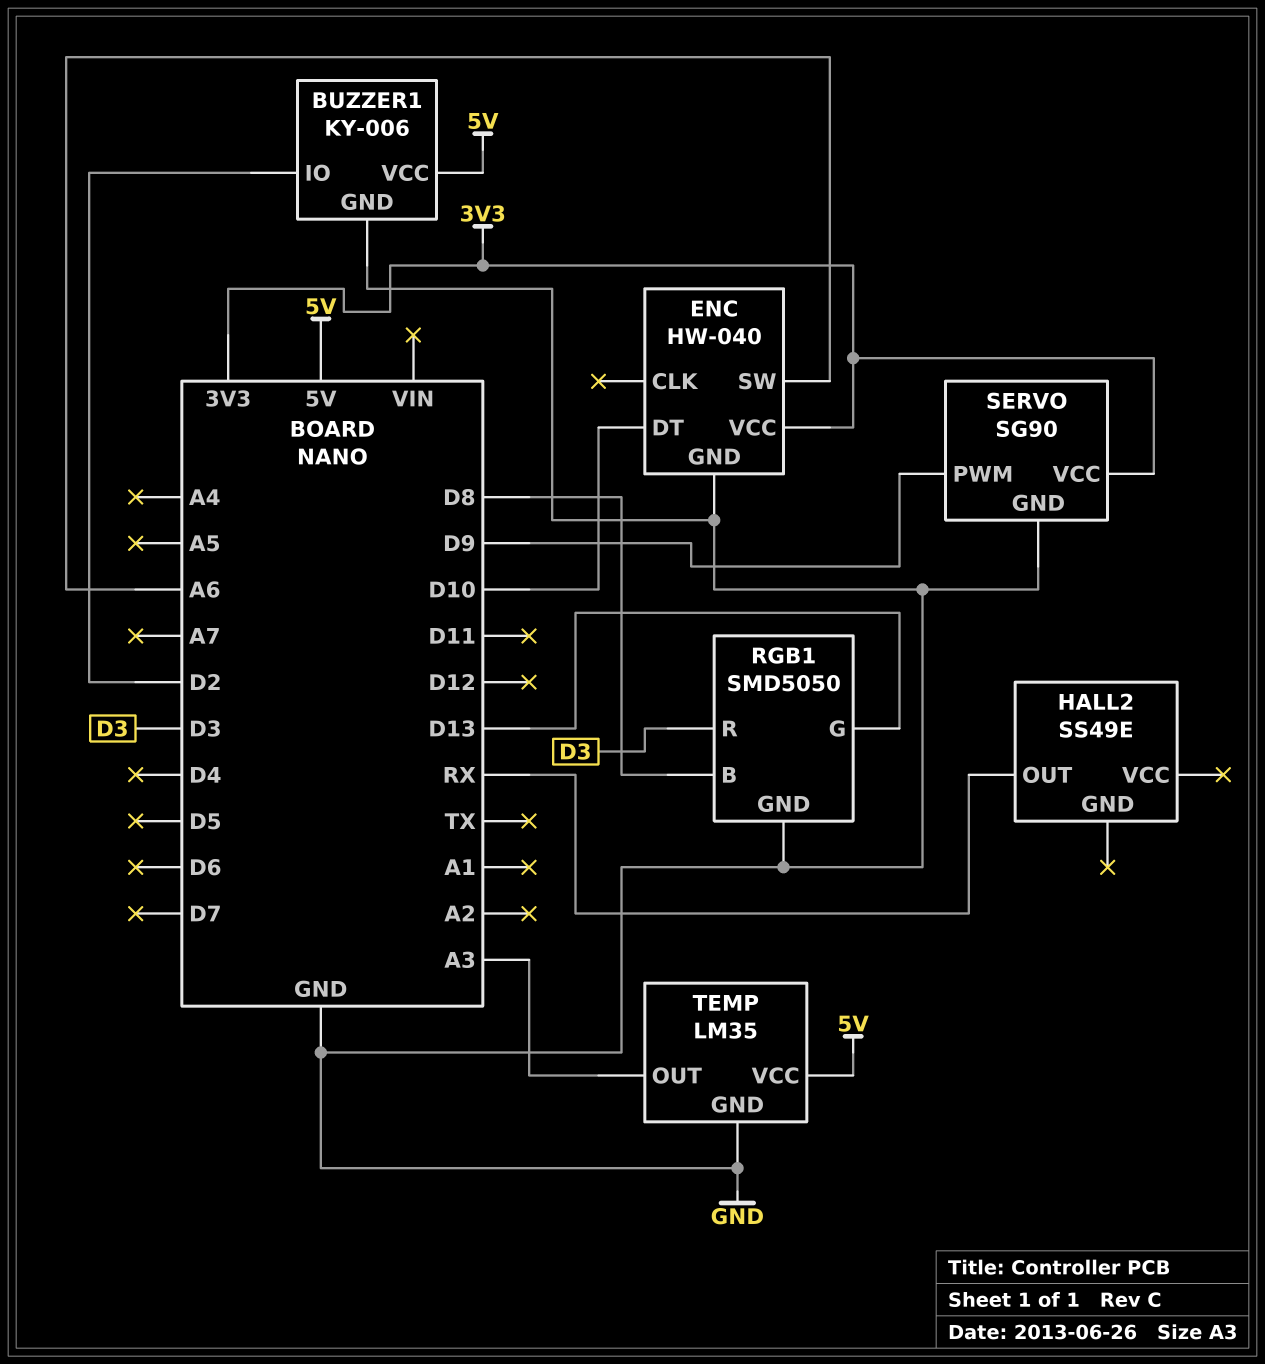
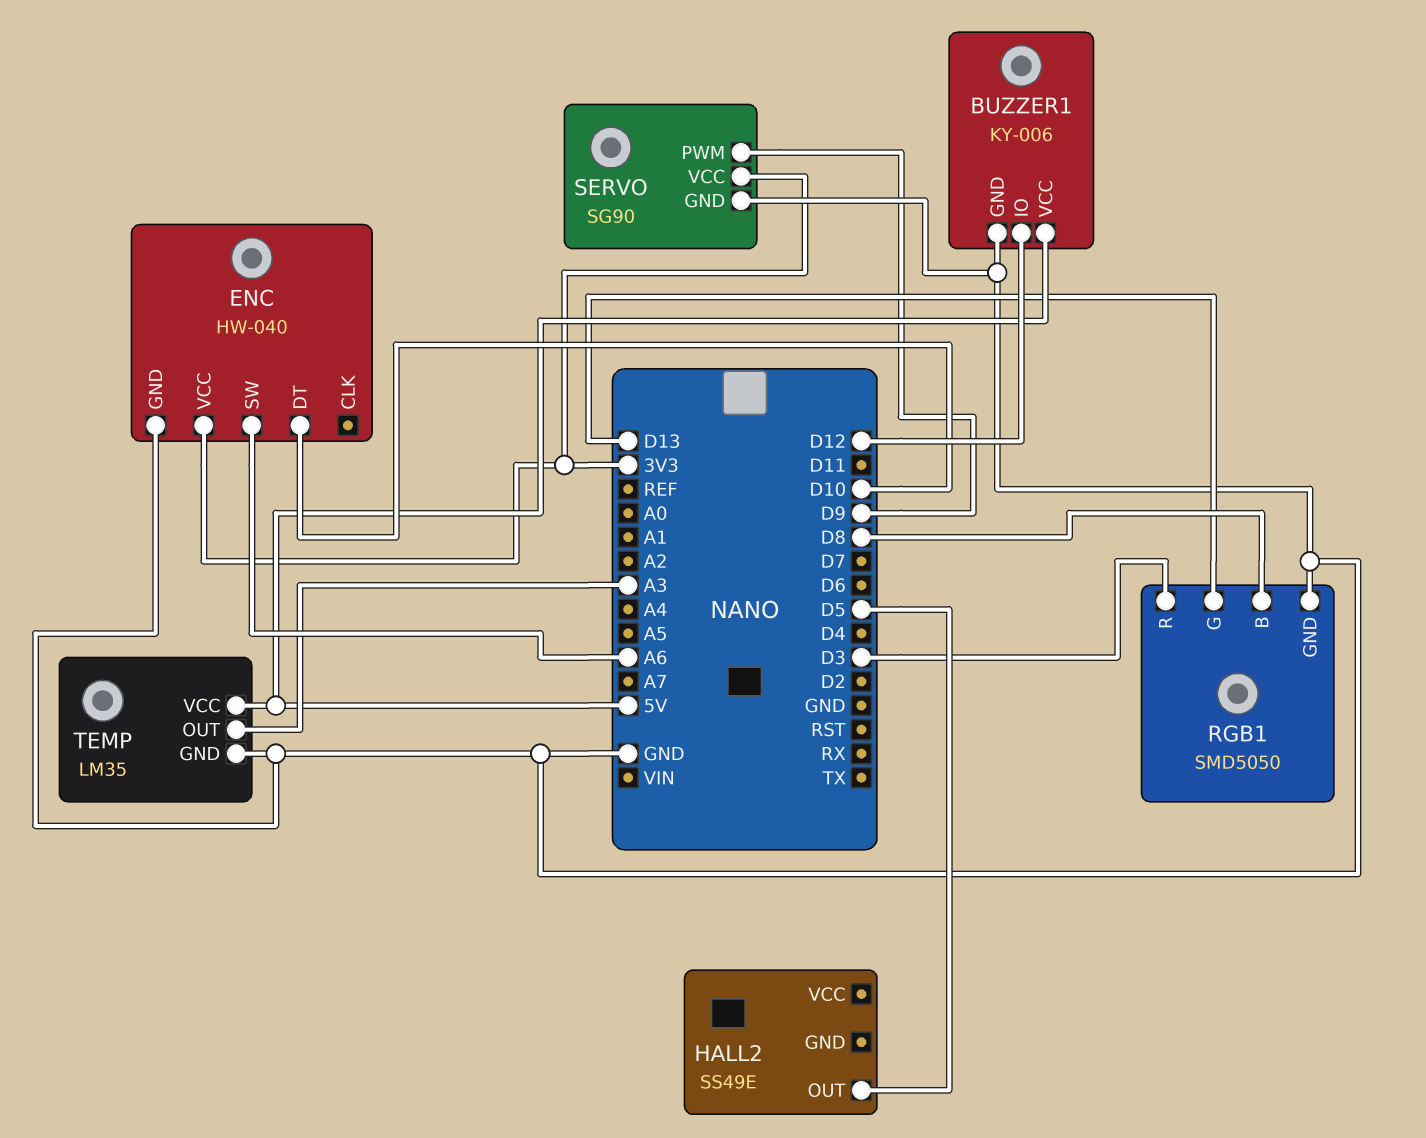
BUZZER1 pin IO: D2 -> D12
HALL2 pin OUT: RX -> D5

